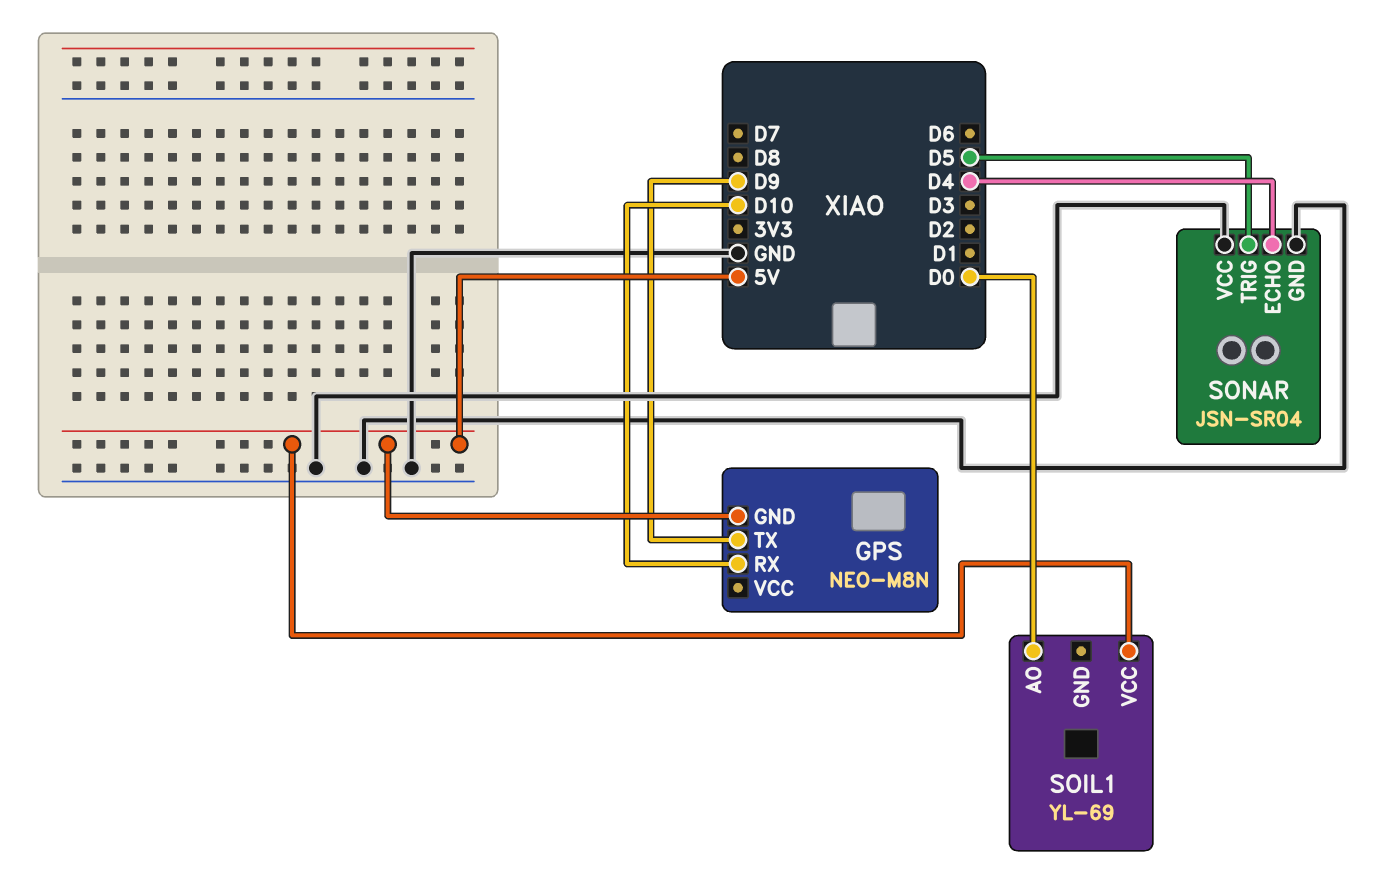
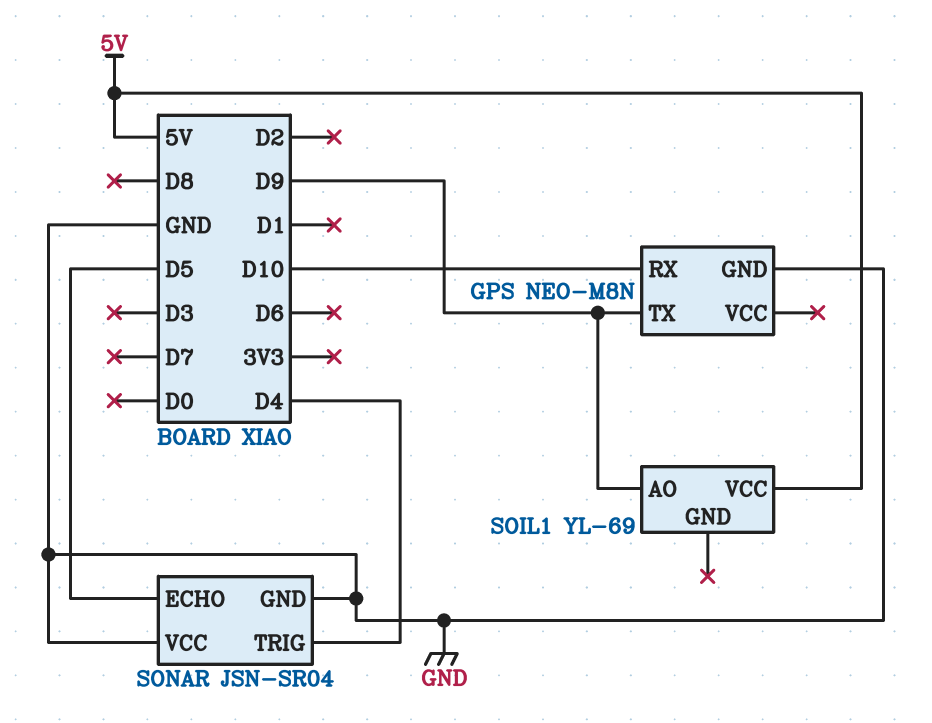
GPS pin GND: 5V -> GND
SOIL1 pin AO: D0 -> D9
SONAR pin ECHO: D4 -> D5
SONAR pin TRIG: D5 -> D4

